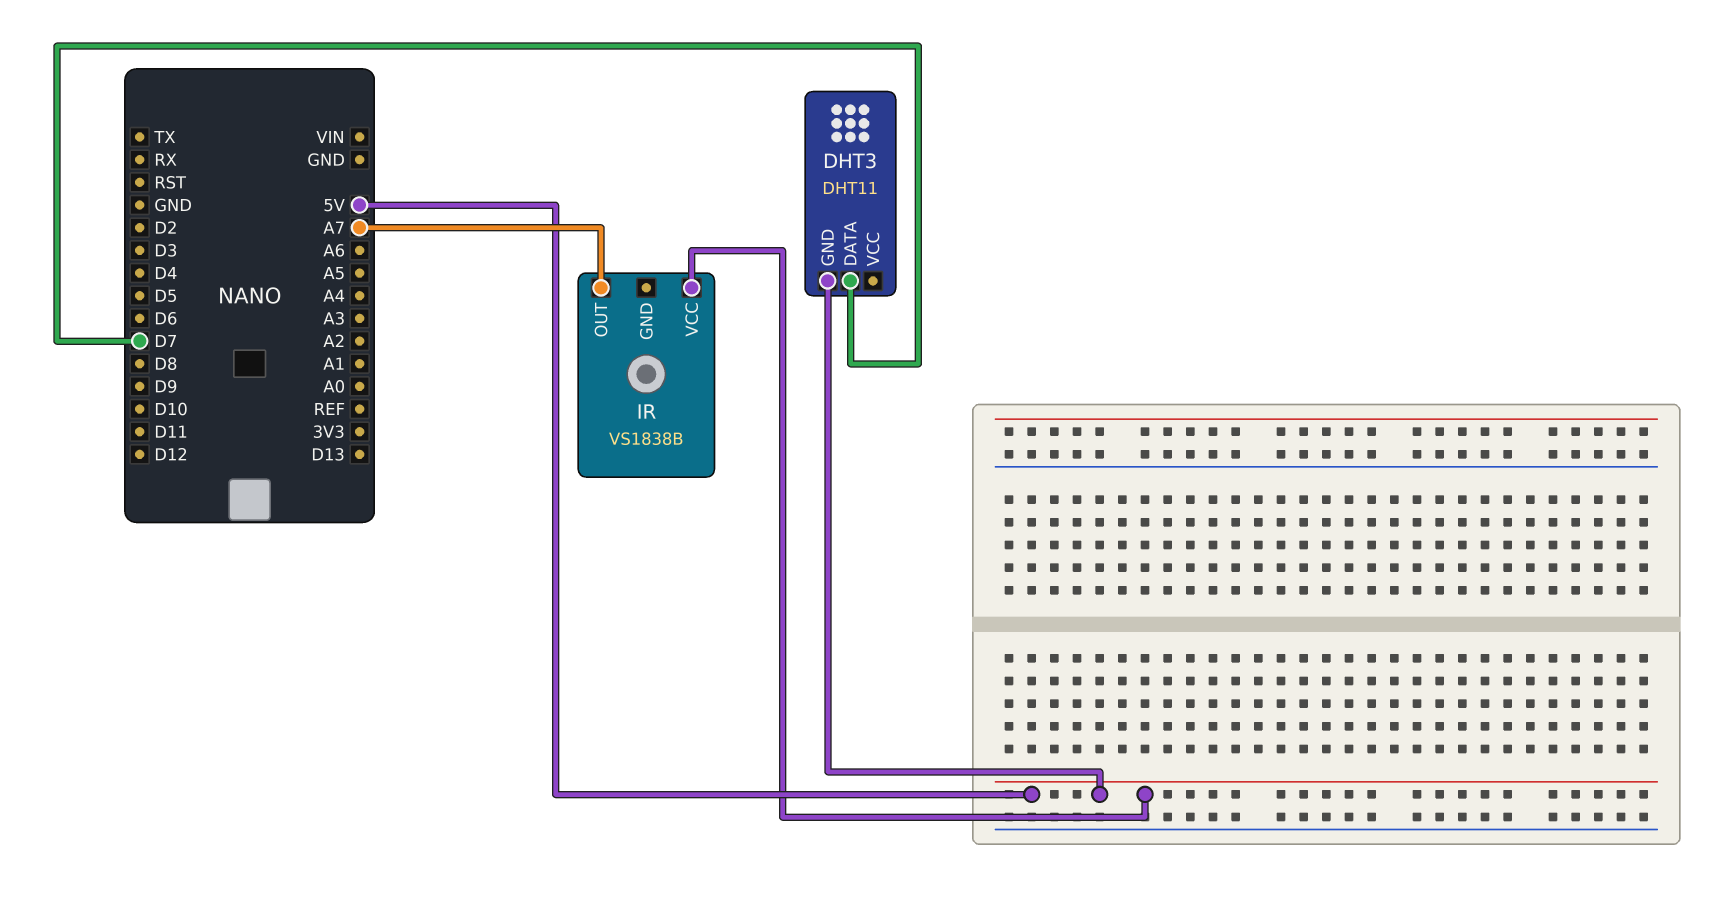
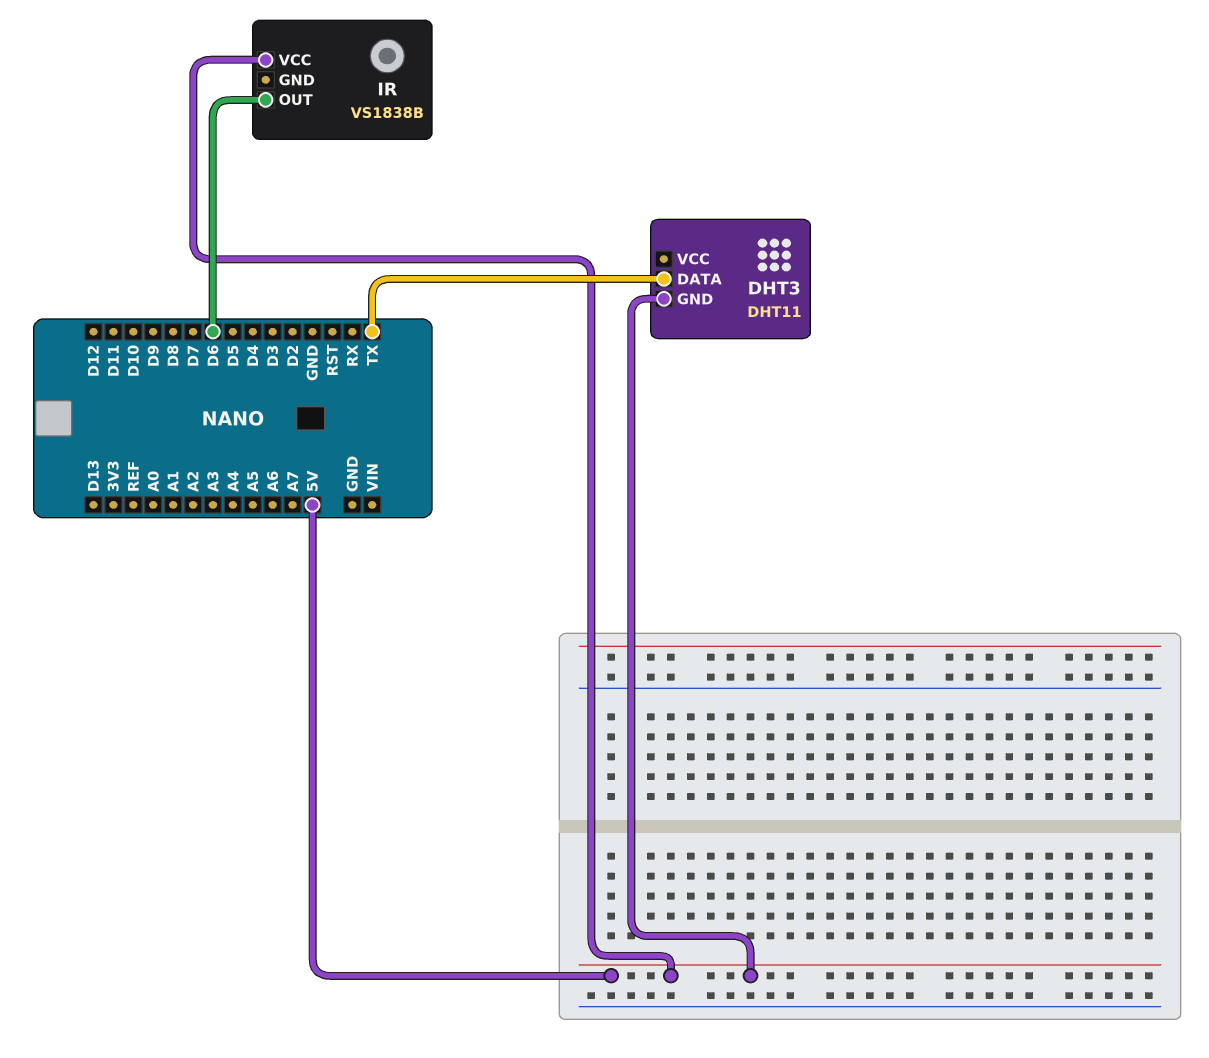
DHT3 pin DATA: D7 -> TX
IR pin OUT: A7 -> D6

